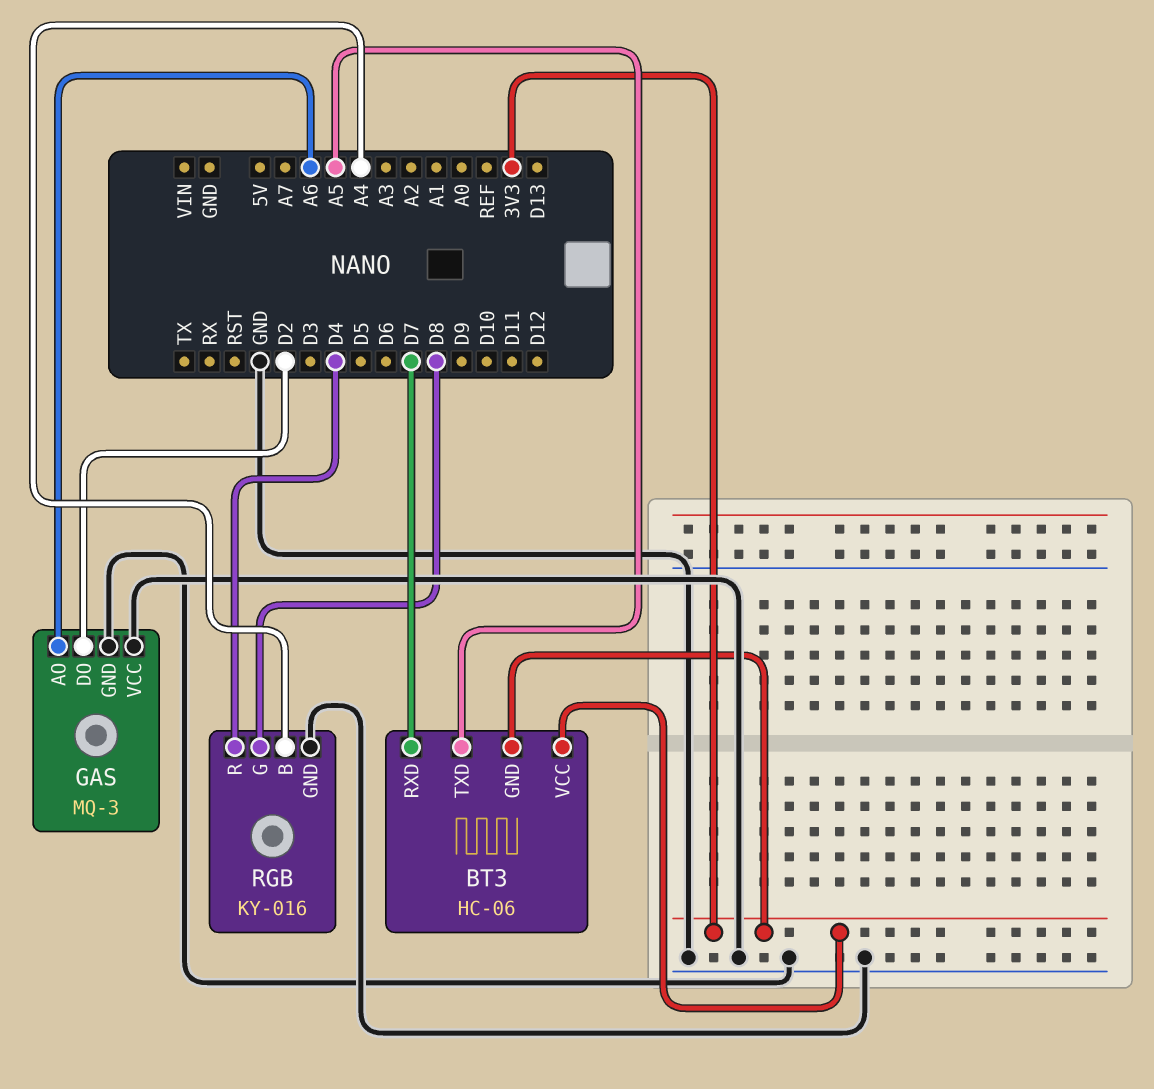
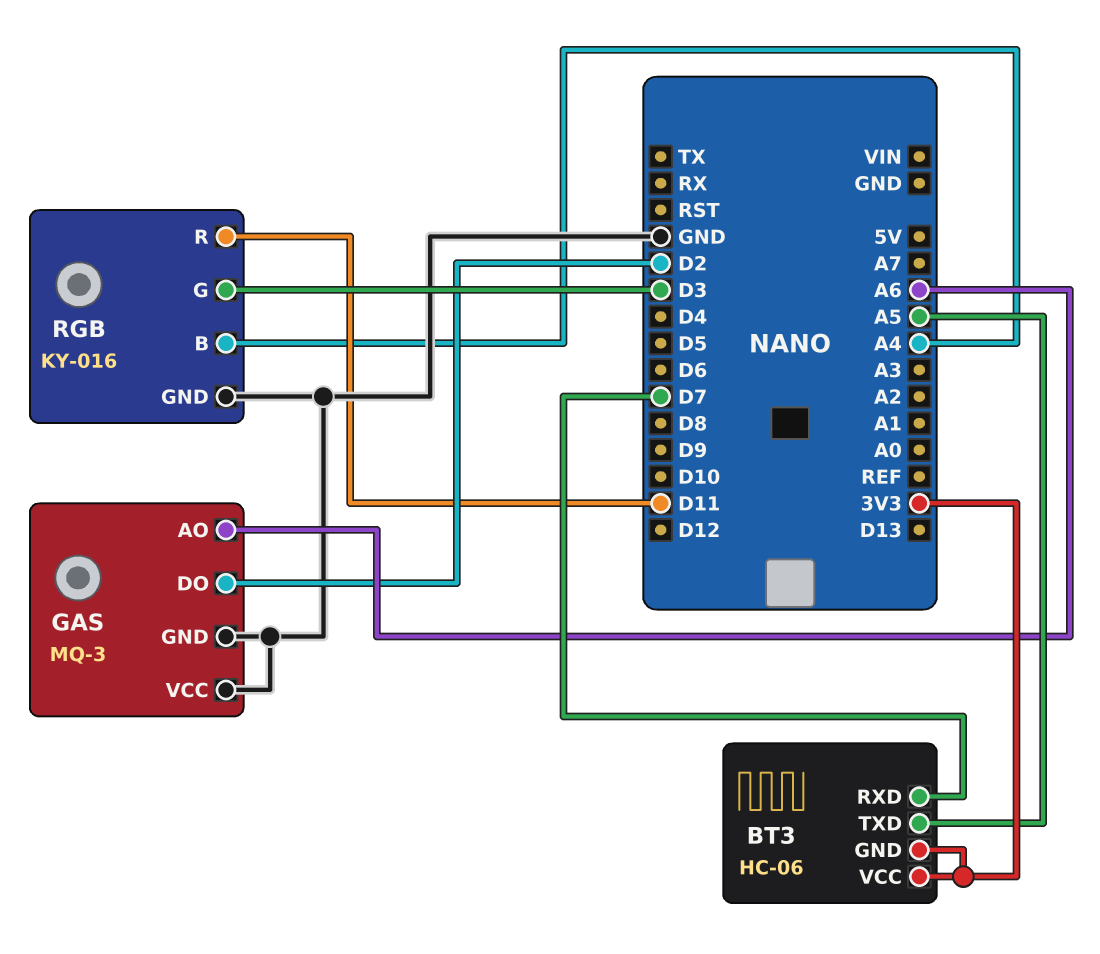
RGB pin G: D8 -> D3
RGB pin R: D4 -> D11

